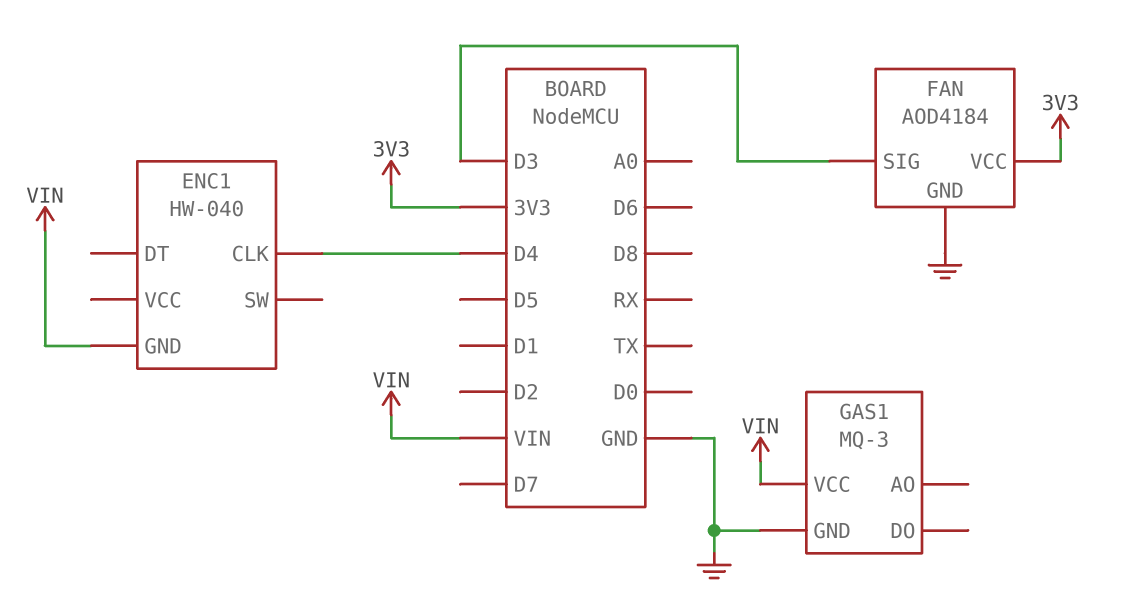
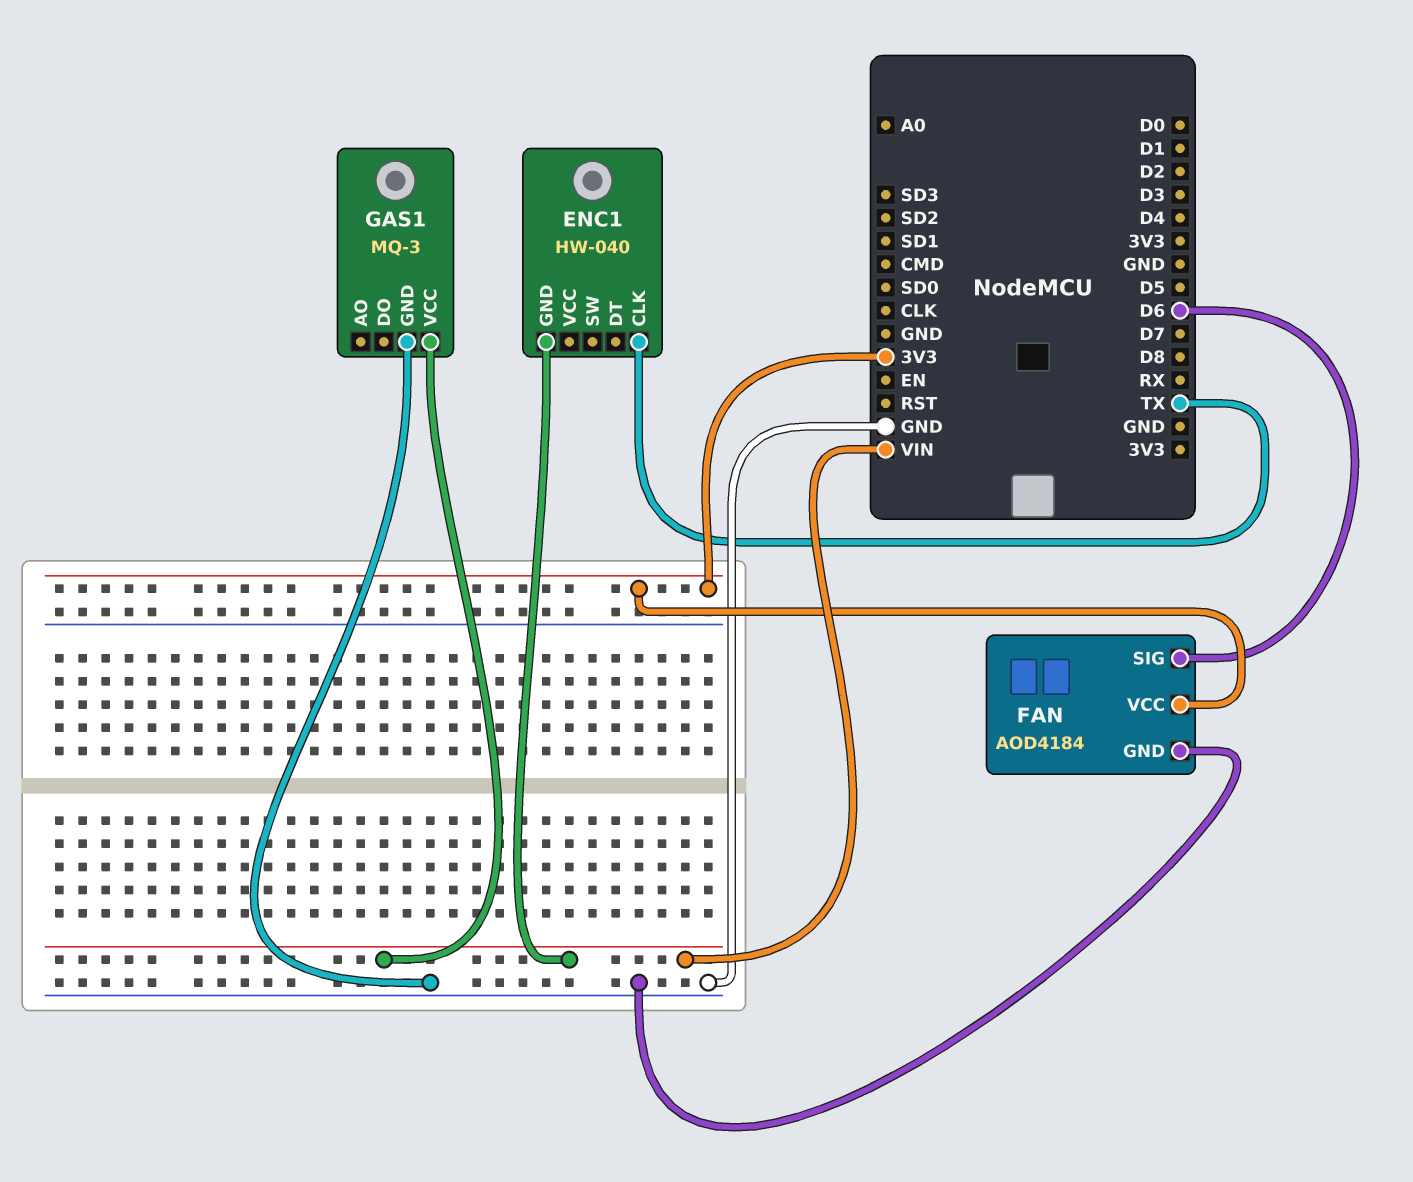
ENC1 pin CLK: D4 -> TX
FAN pin SIG: D3 -> D6

